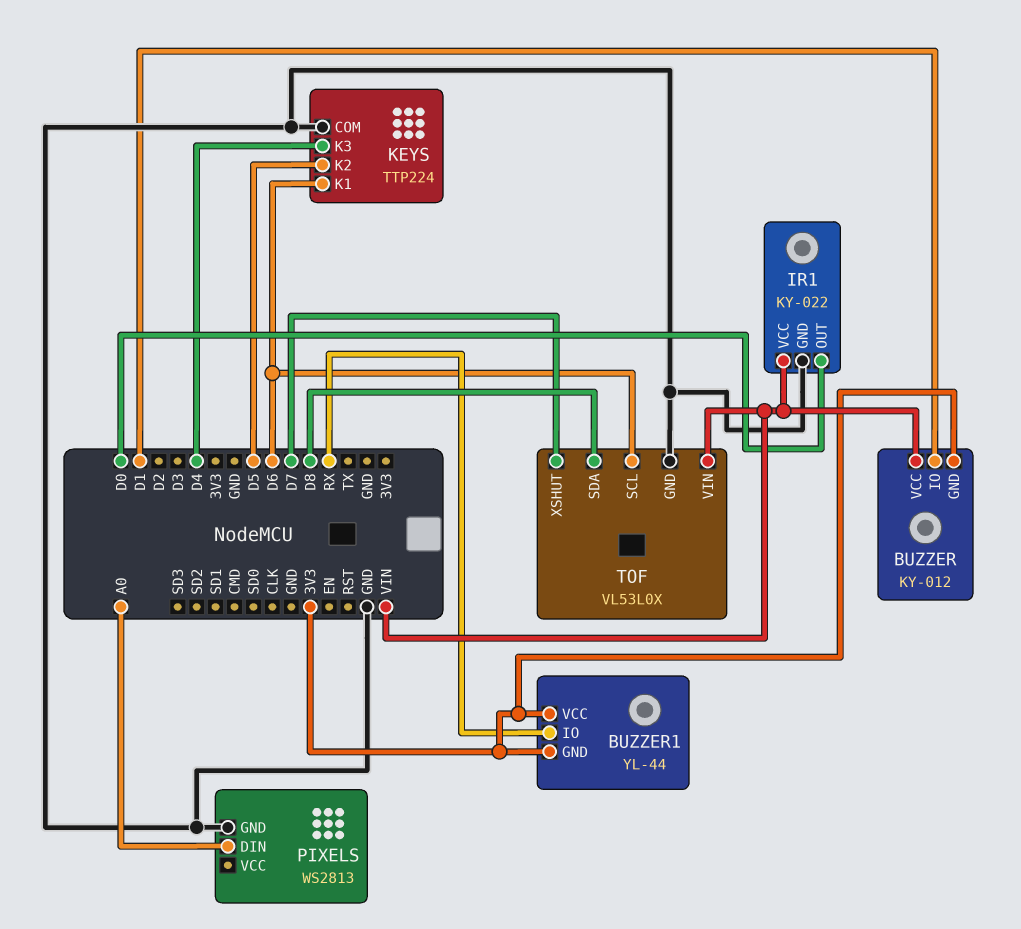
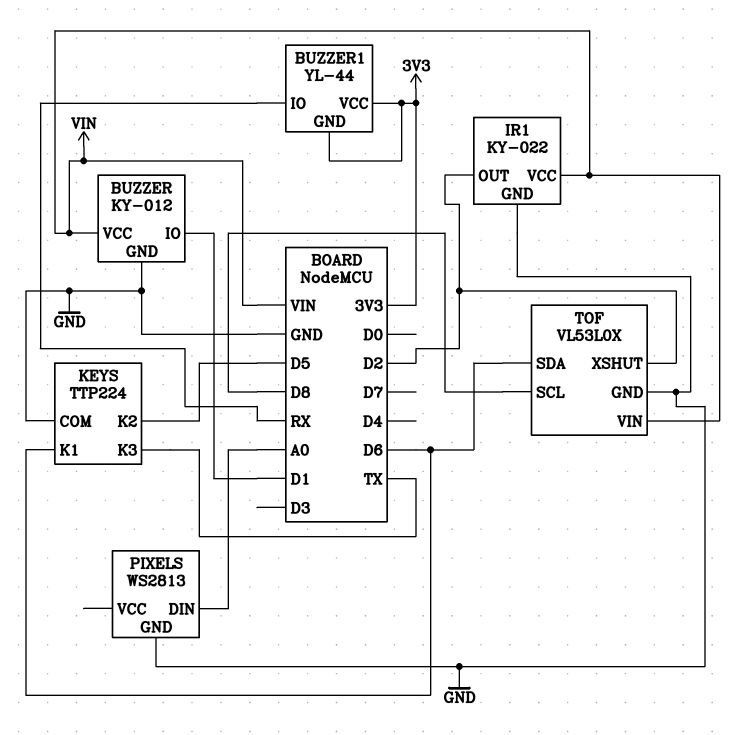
BUZZER pin GND: 3V3 -> GND
IR1 pin OUT: D0 -> D2
KEYS pin K3: D4 -> TX
TOF pin SCL: D6 -> D8
TOF pin SDA: D8 -> D6
TOF pin XSHUT: D7 -> D2

